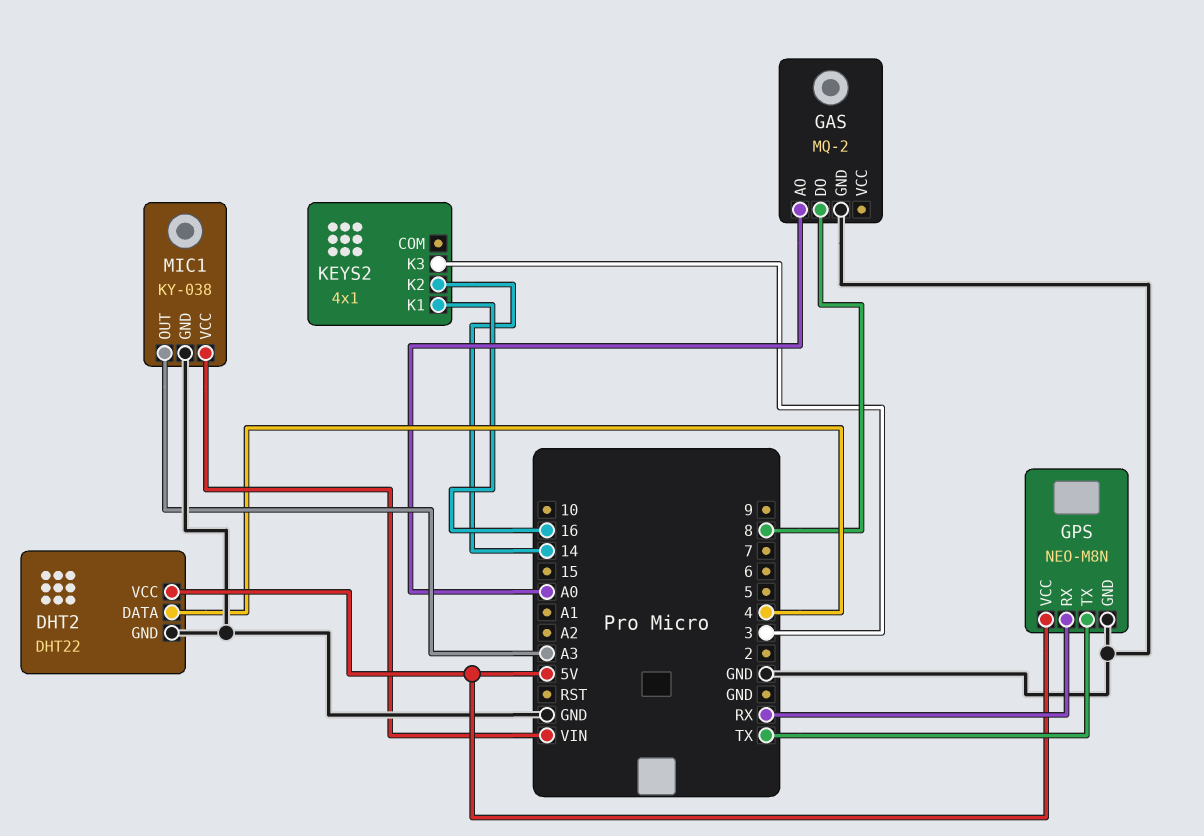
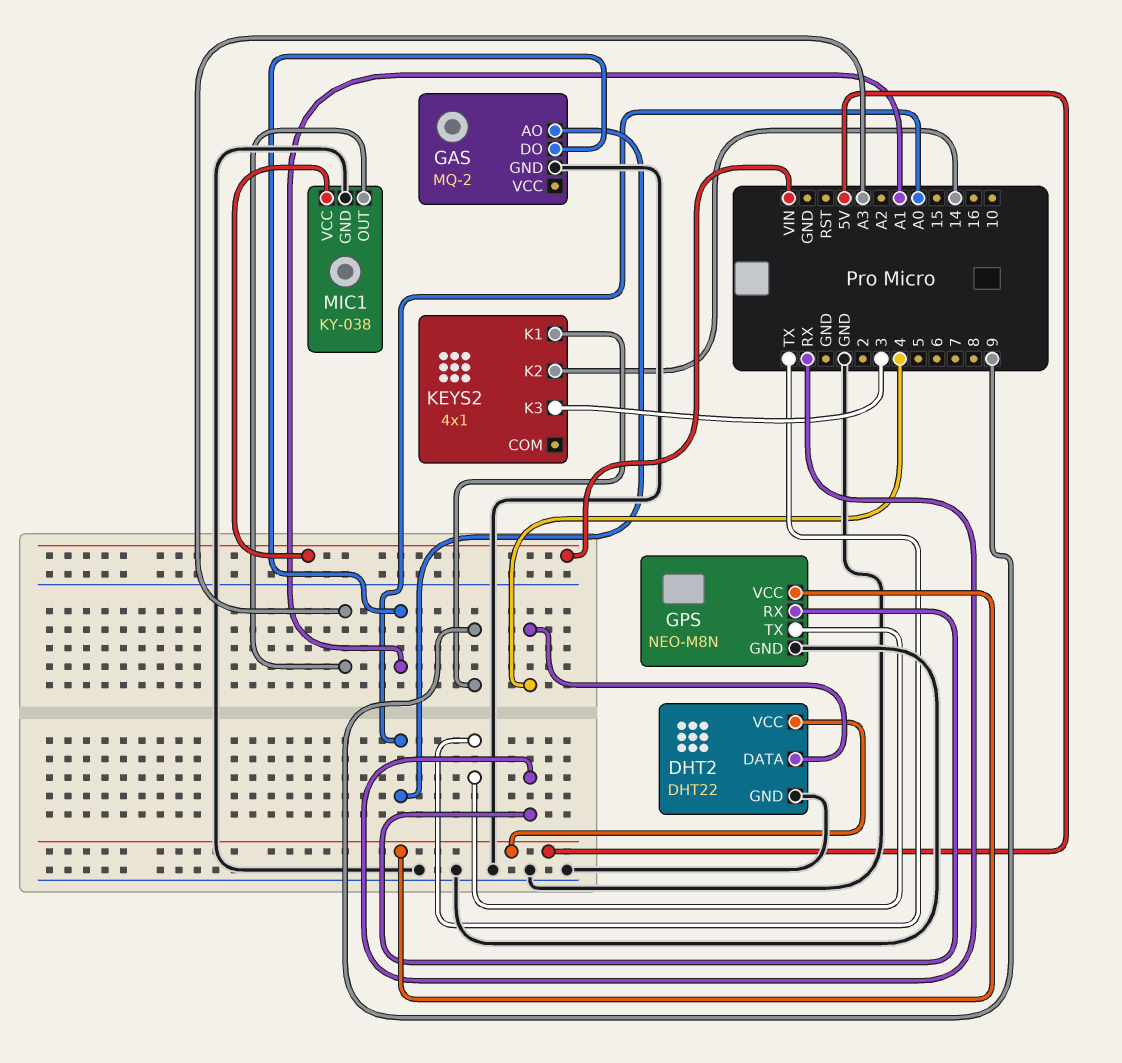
GAS pin DO: 8 -> A1
KEYS2 pin K1: 16 -> 9

